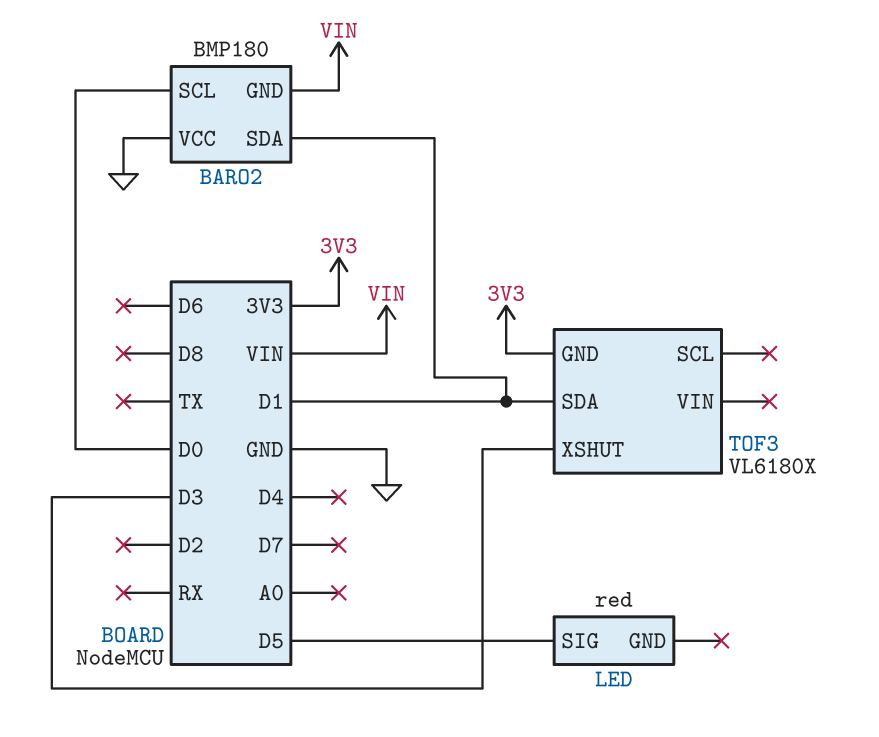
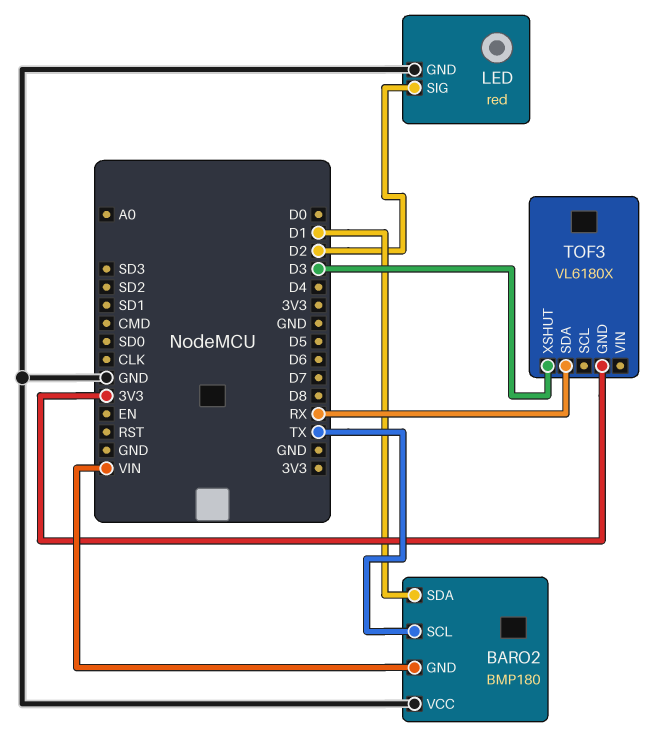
BARO2 pin SCL: D0 -> TX
LED pin GND: none -> GND
LED pin SIG: D5 -> D2
TOF3 pin SDA: D1 -> RX

